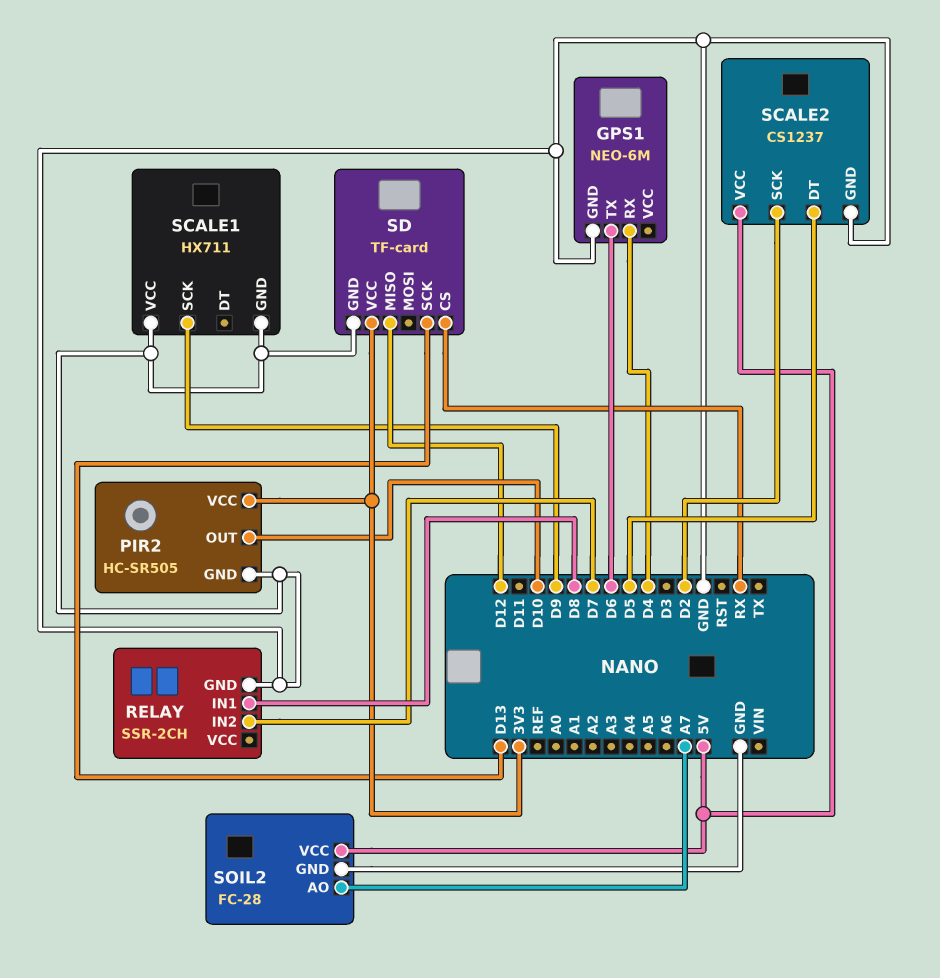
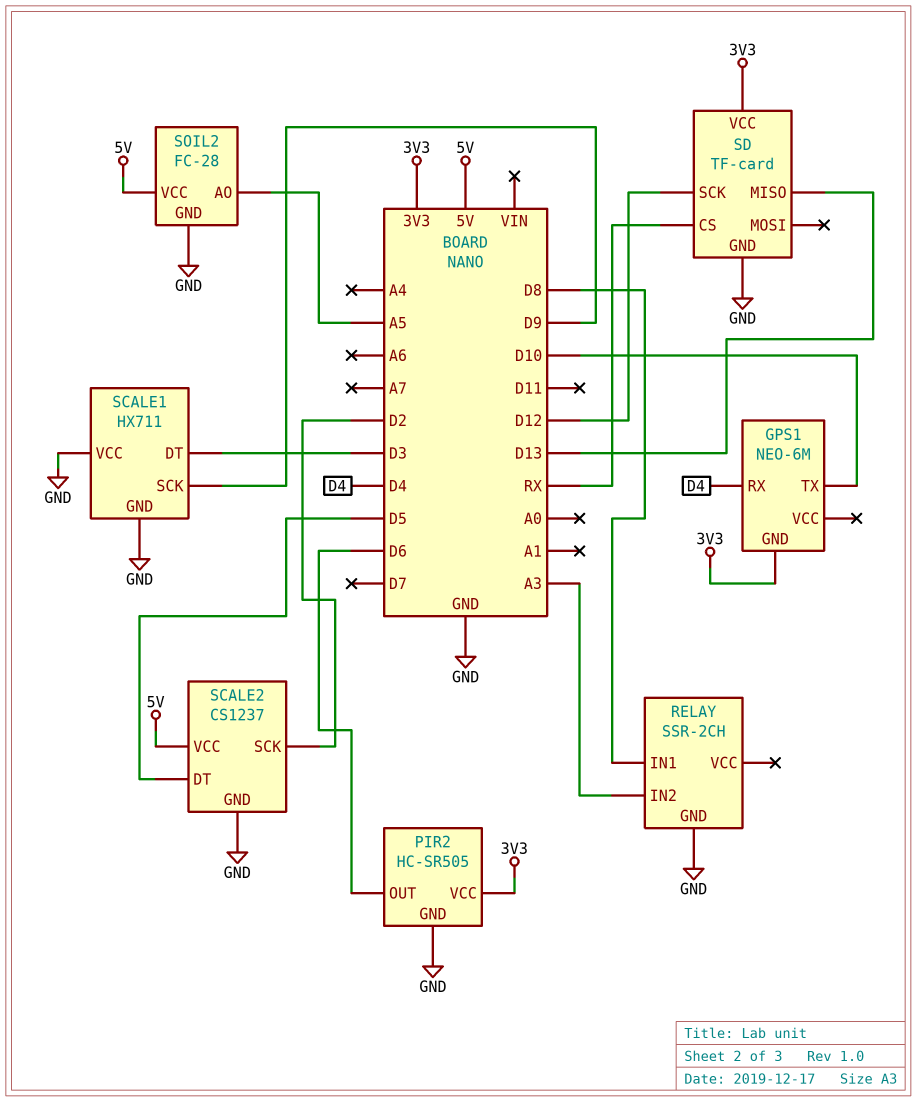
GPS1 pin GND: GND -> 3V3
GPS1 pin TX: D6 -> D10
PIR2 pin OUT: D10 -> D6
RELAY pin IN2: D7 -> A3
SCALE1 pin DT: none -> D3
SD pin MISO: D12 -> D13
SD pin SCK: D13 -> D12
SOIL2 pin AO: A7 -> A5

